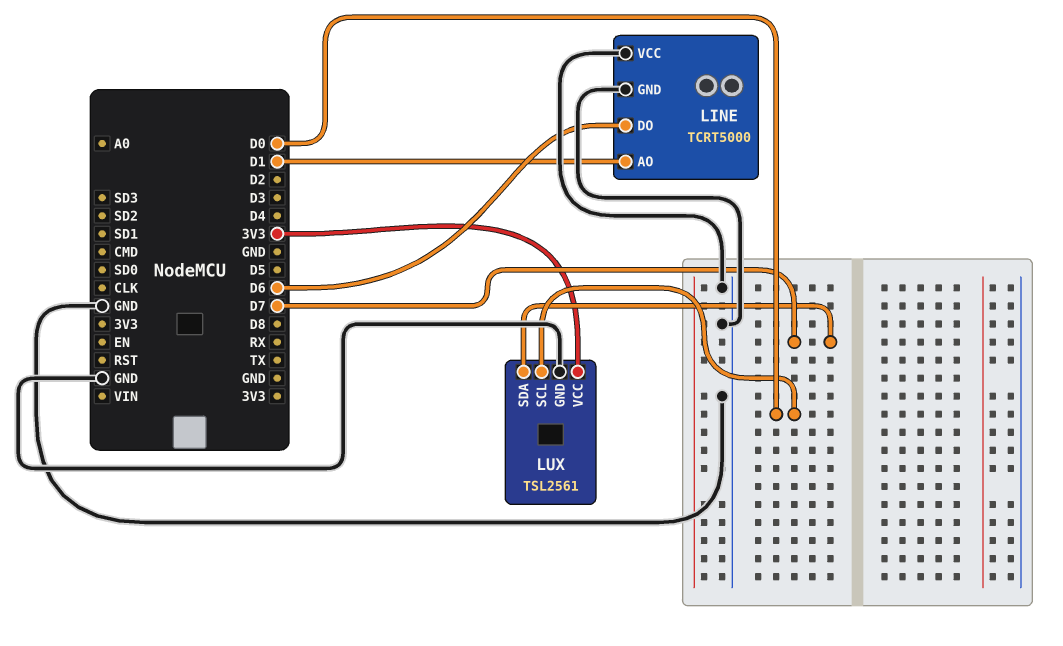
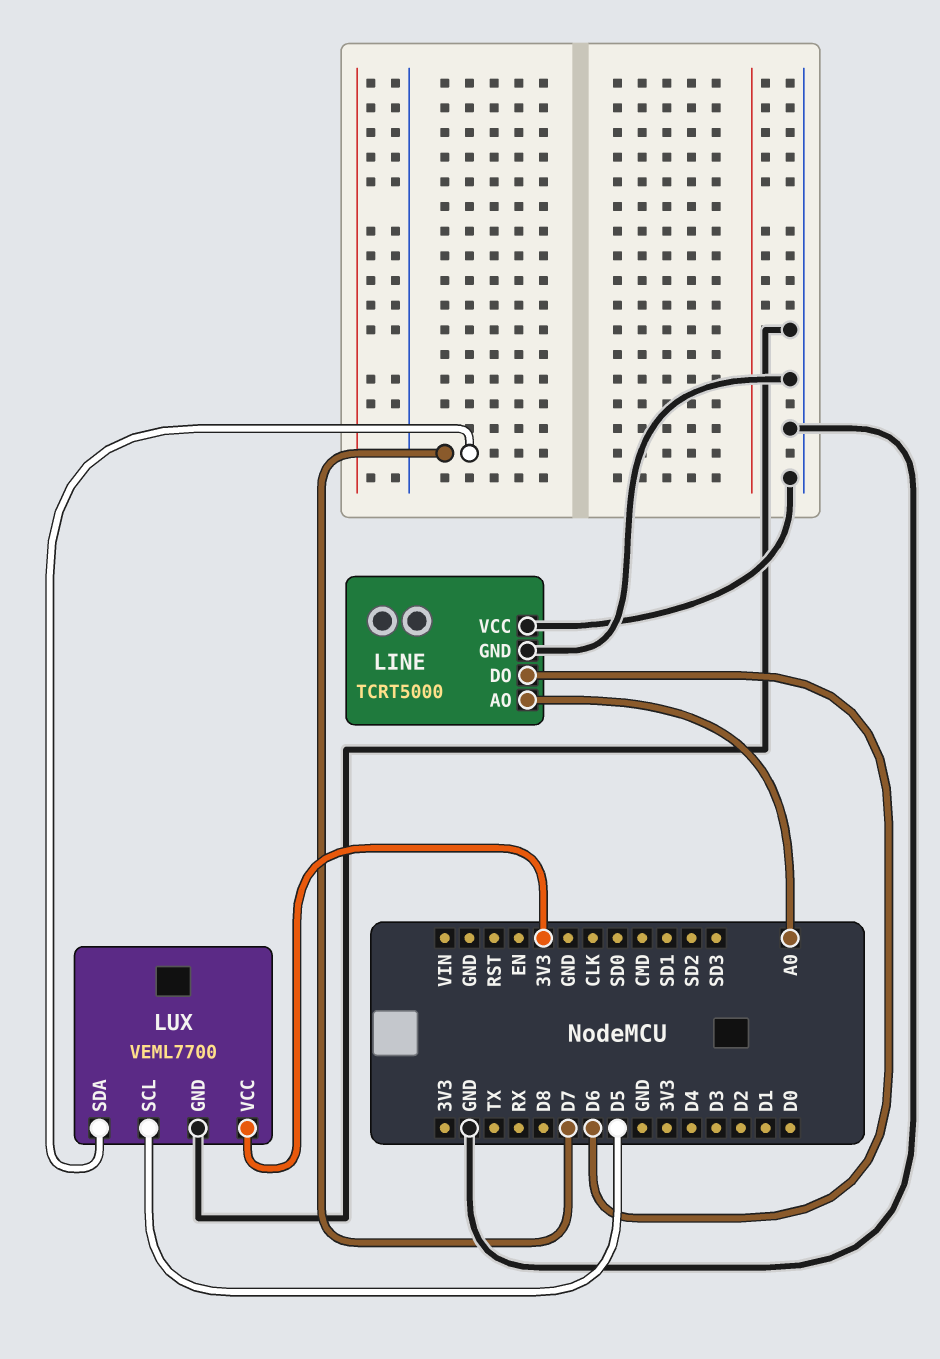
LINE pin AO: D1 -> A0
LUX: TSL2561 -> VEML7700
LUX pin SCL: D0 -> D5

